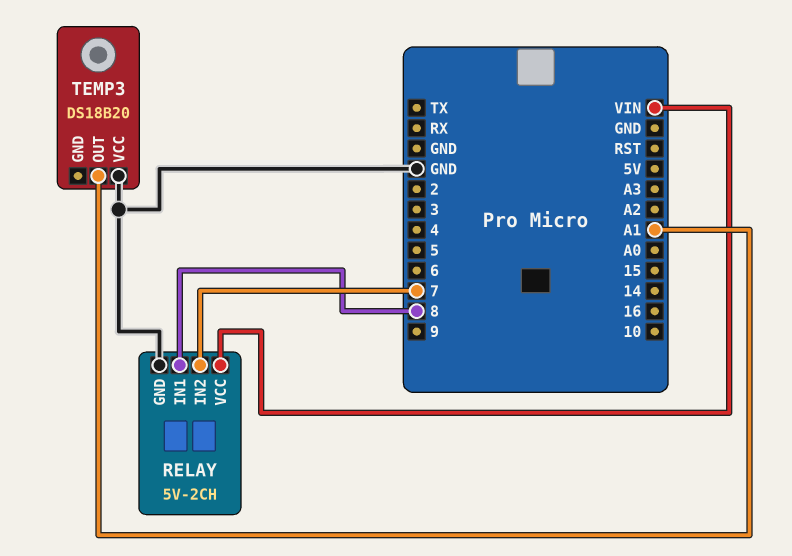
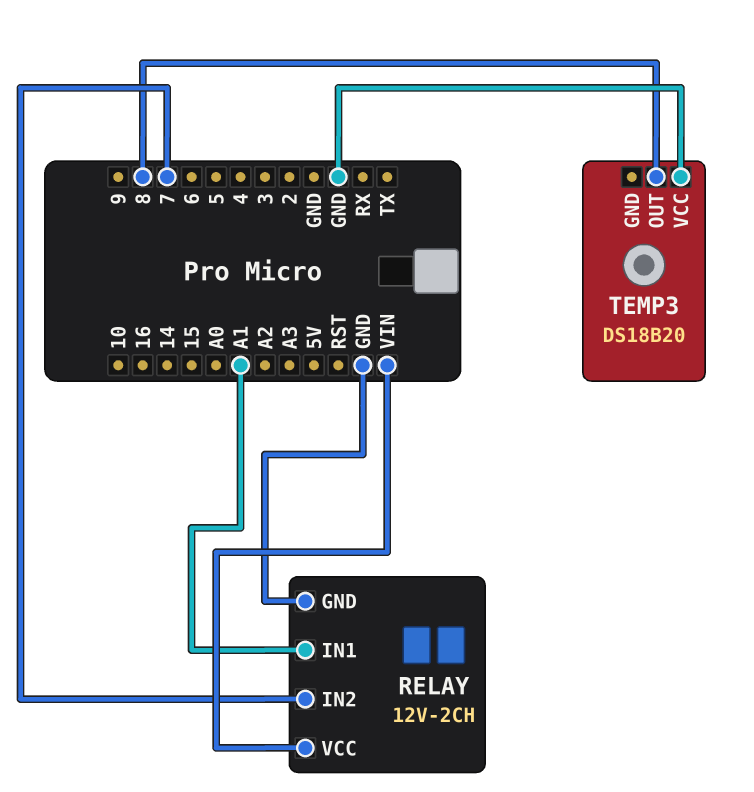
RELAY: 5V-2CH -> 12V-2CH
RELAY pin IN1: 8 -> A1
TEMP3 pin OUT: A1 -> 8

